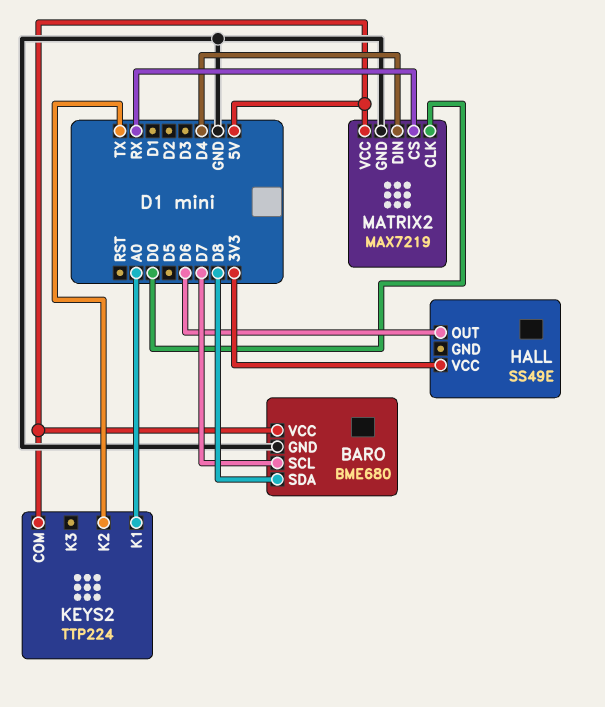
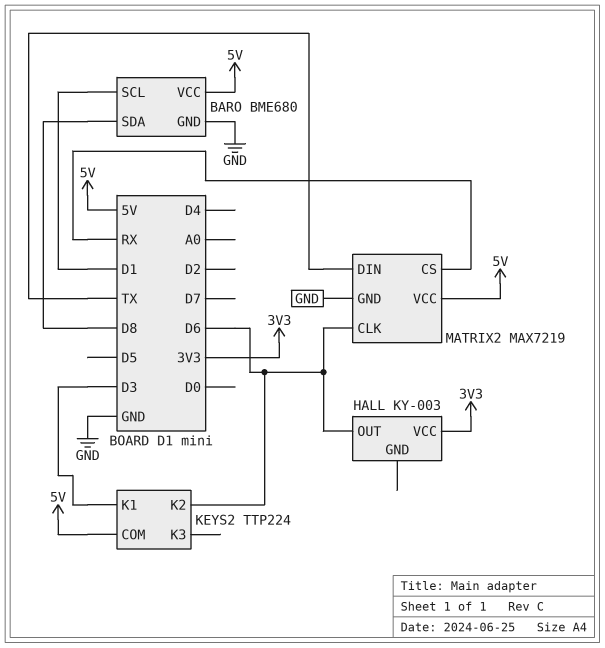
BARO pin SCL: D7 -> D1
HALL: SS49E -> KY-003
KEYS2 pin K1: A0 -> D3
KEYS2 pin K2: TX -> D6
MATRIX2 pin CLK: D0 -> D6
MATRIX2 pin DIN: D4 -> TX

